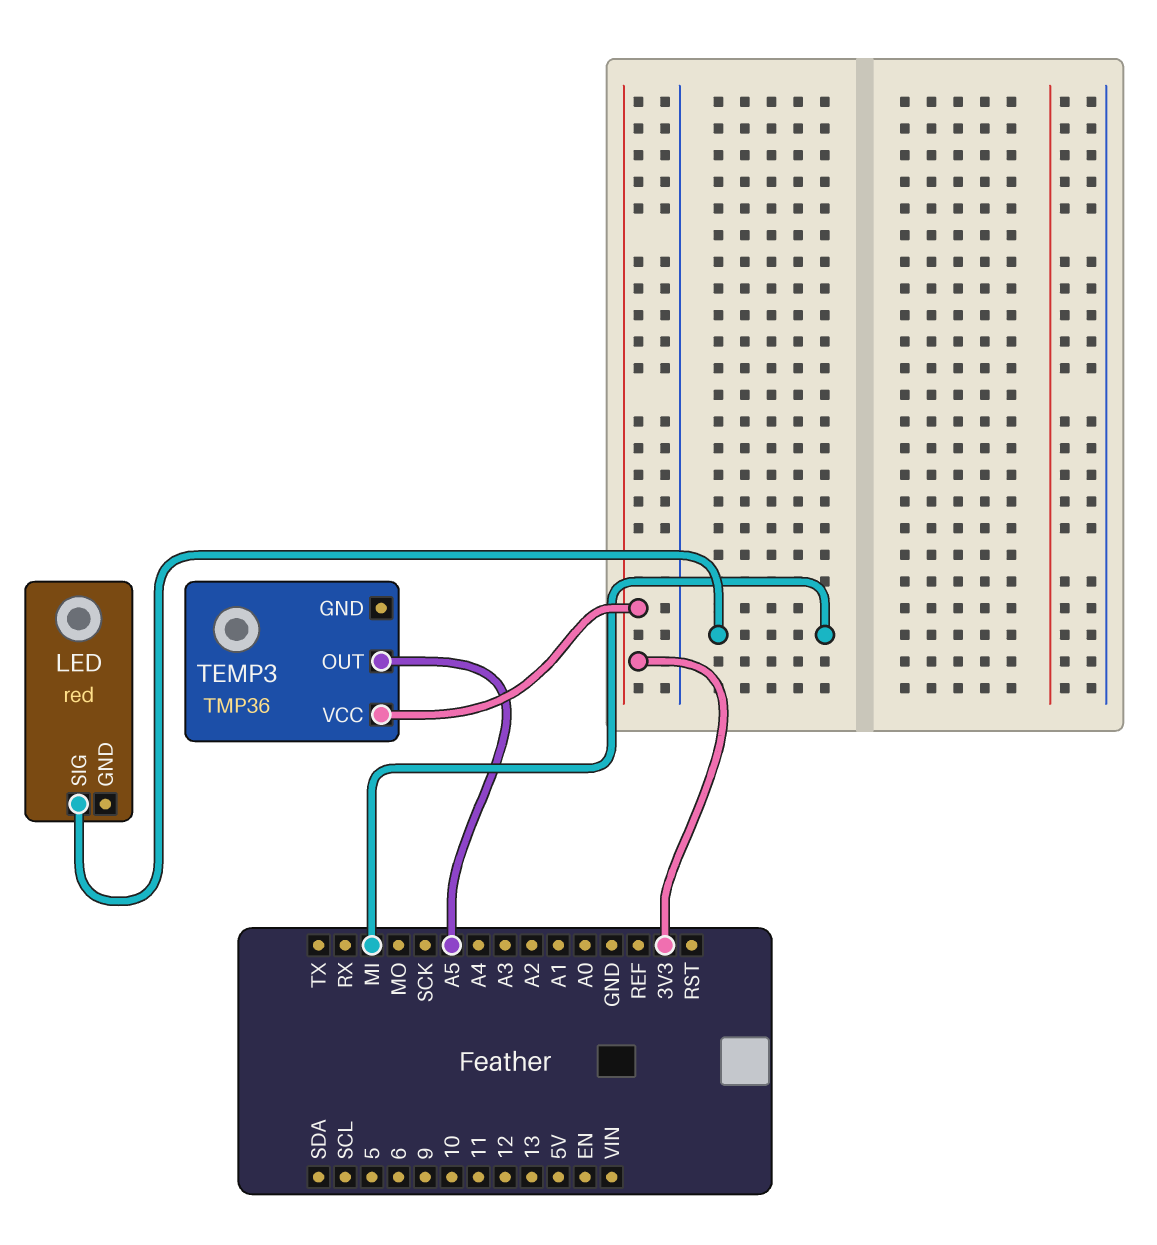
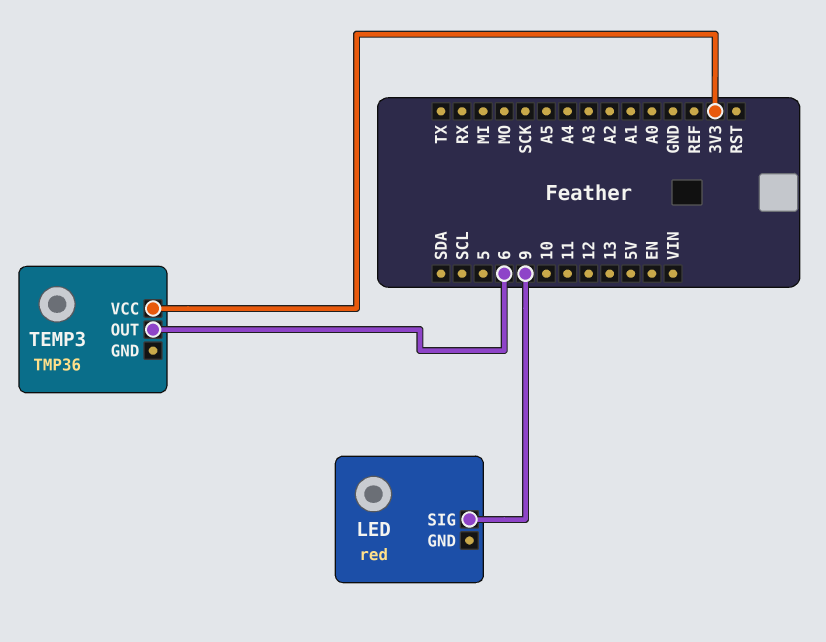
LED pin SIG: MI -> 9
TEMP3 pin OUT: A5 -> 6

